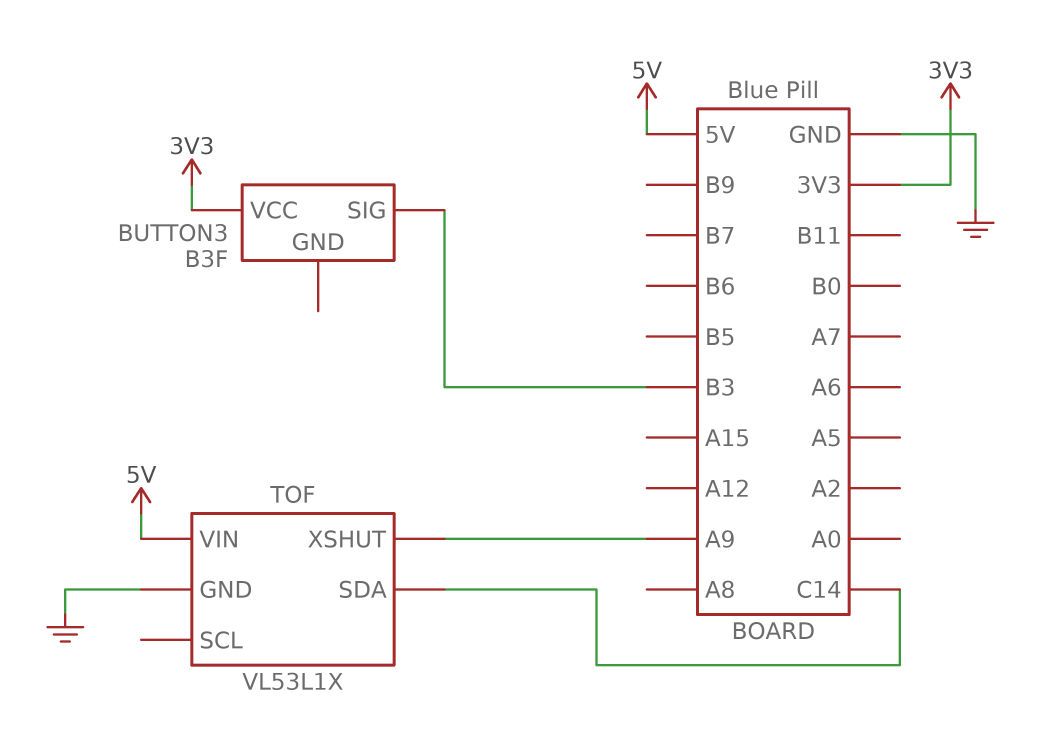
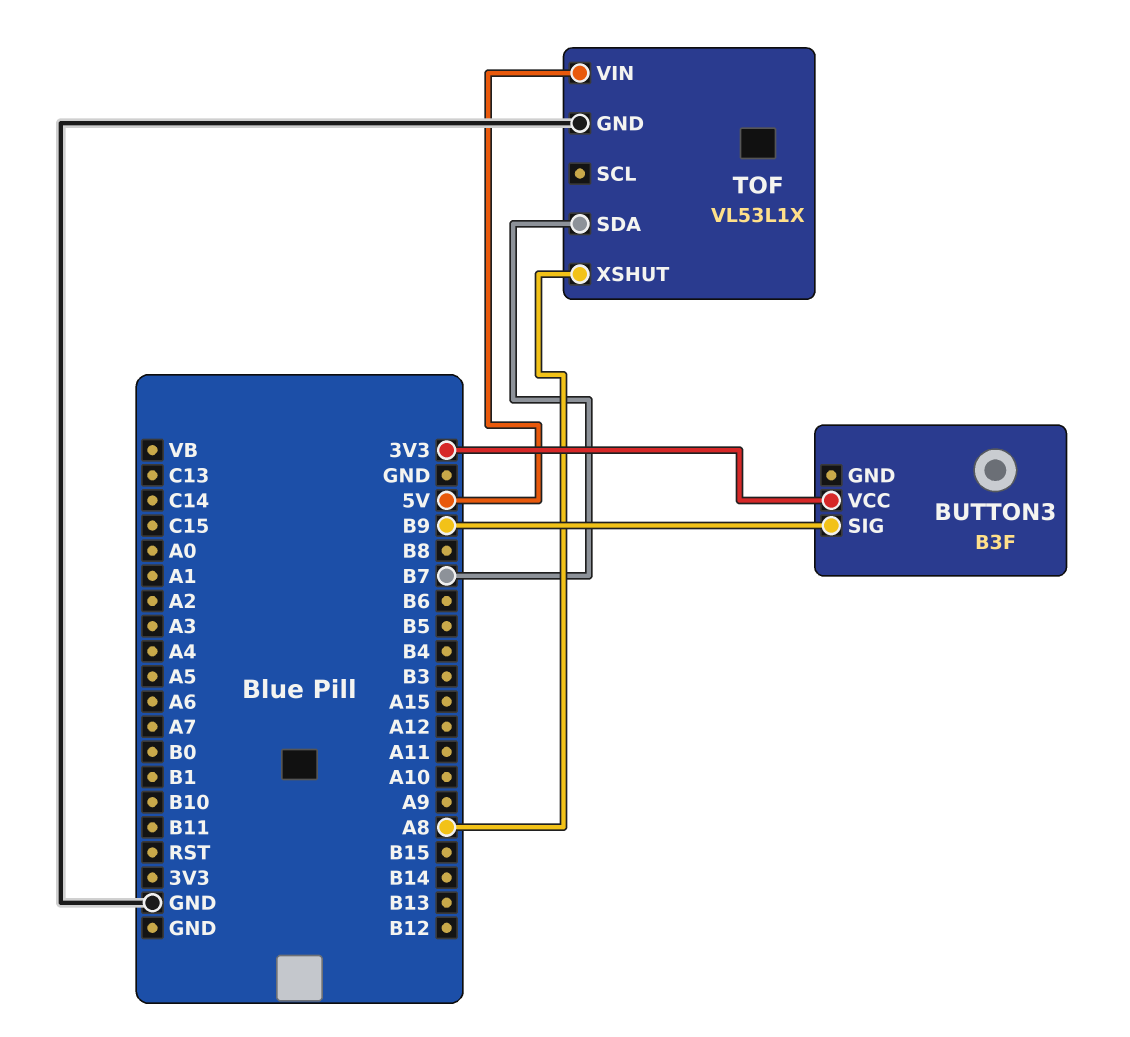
BUTTON3 pin SIG: B3 -> B9
TOF pin SDA: C14 -> B7
TOF pin XSHUT: A9 -> A8

